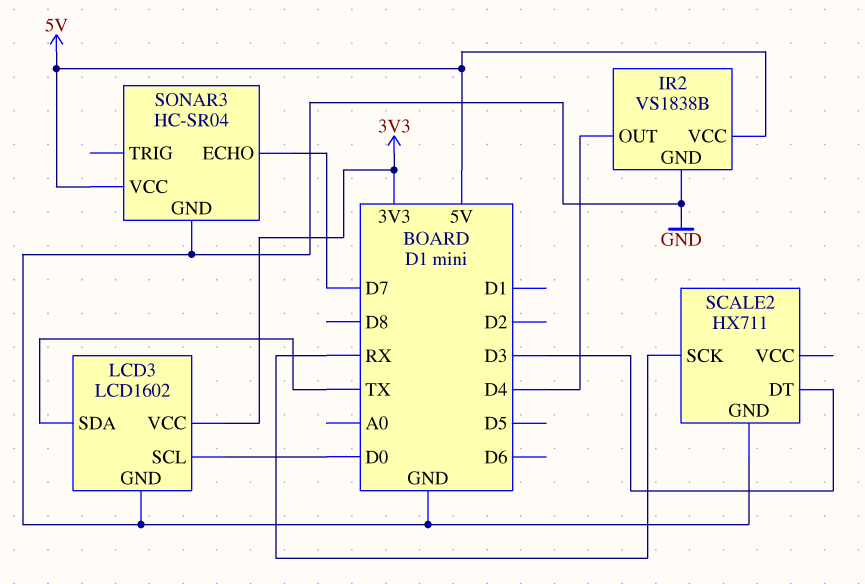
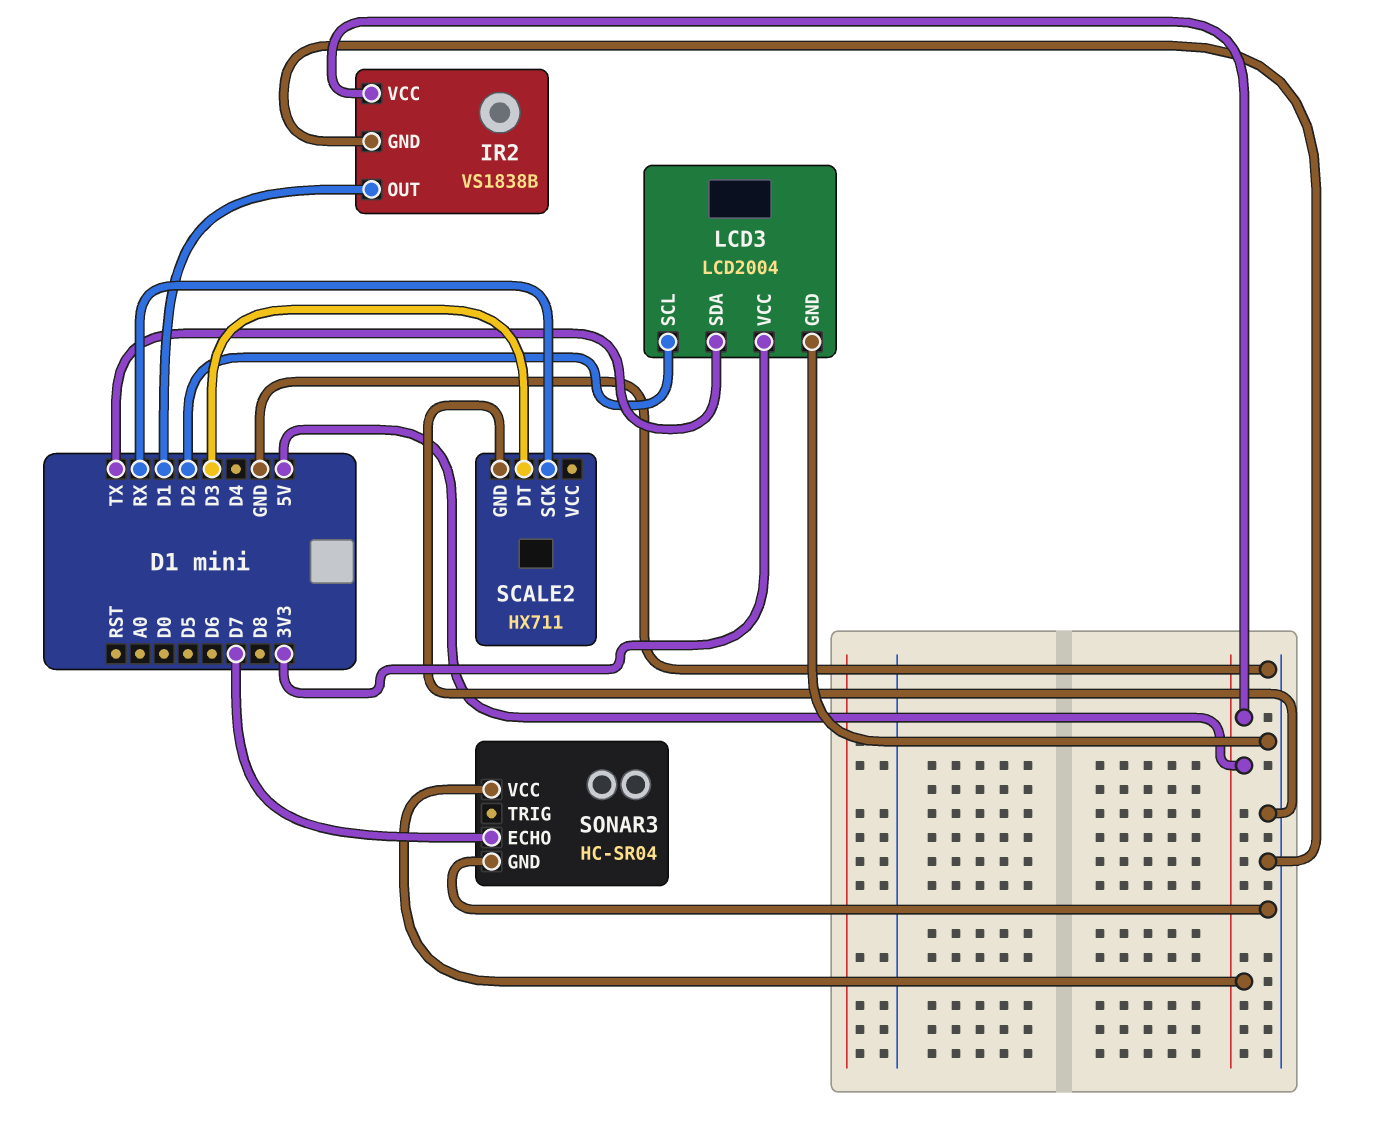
IR2 pin OUT: D4 -> D1
LCD3: LCD1602 -> LCD2004
LCD3 pin SCL: D0 -> D2

